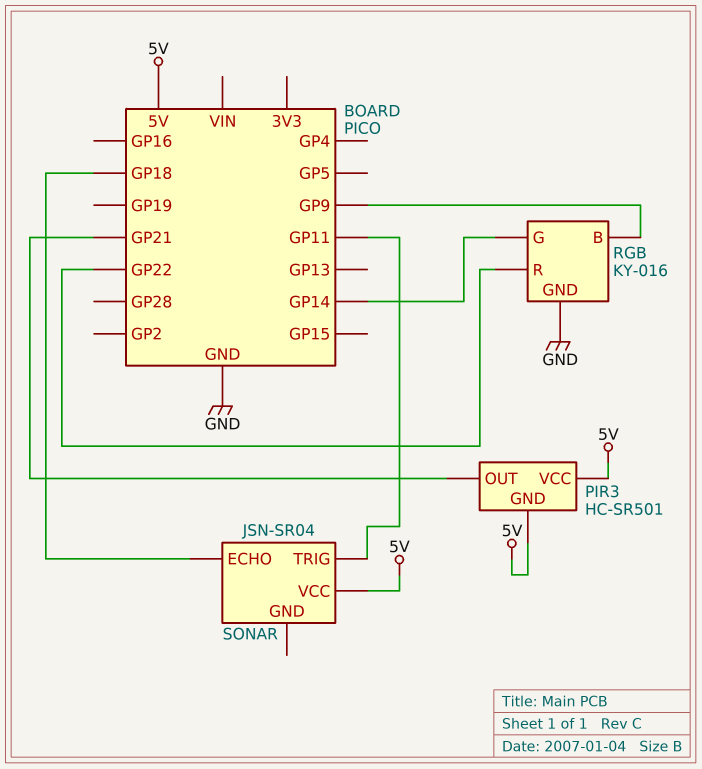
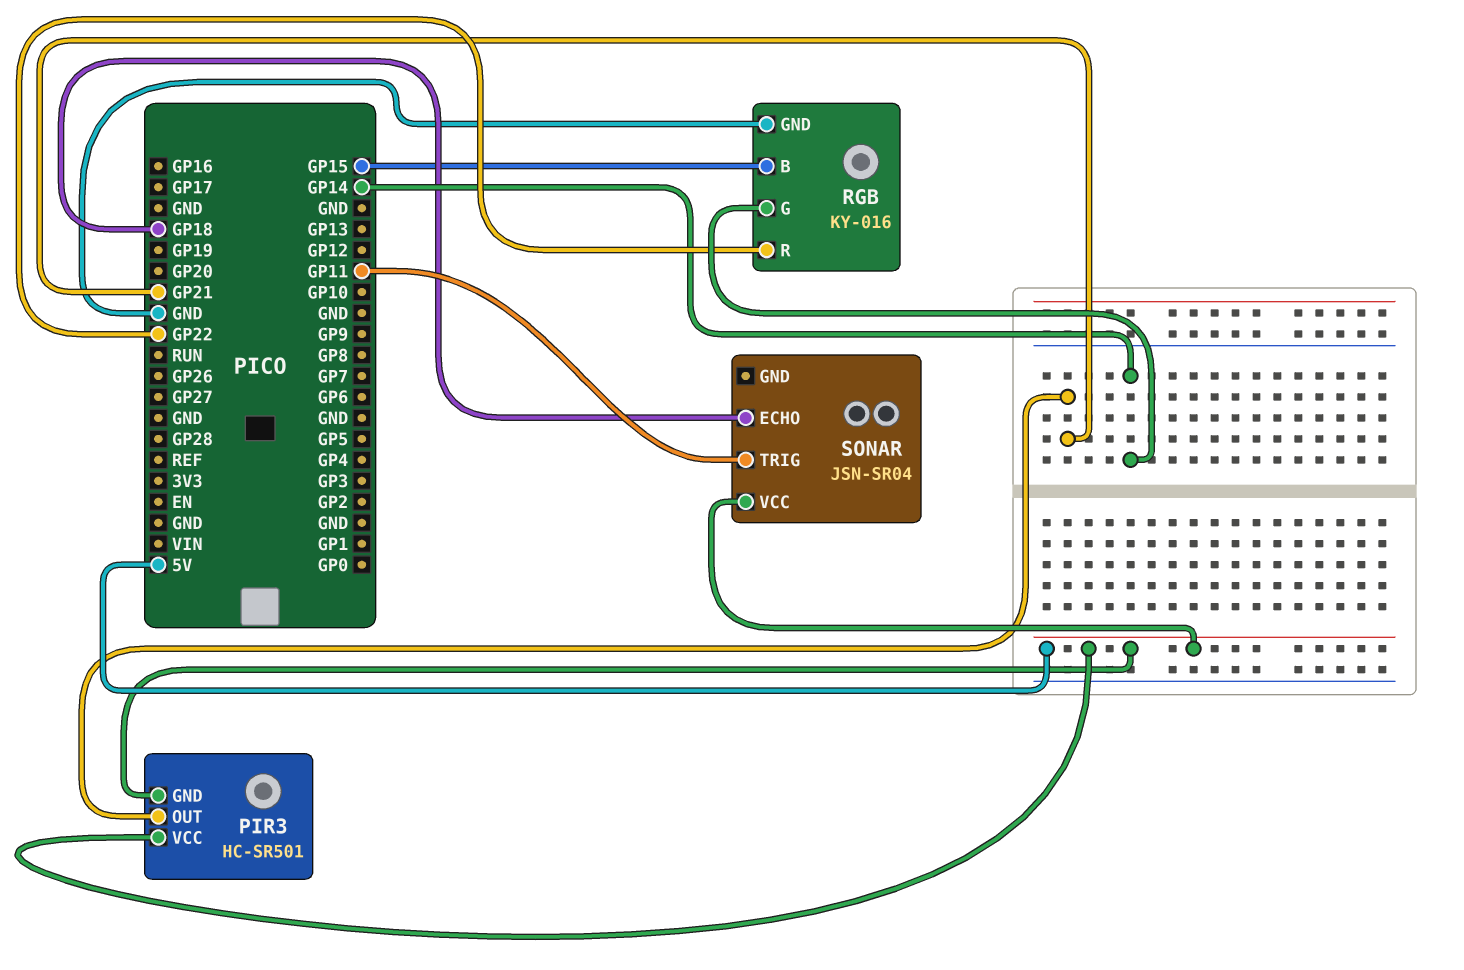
RGB pin B: GP9 -> GP15

